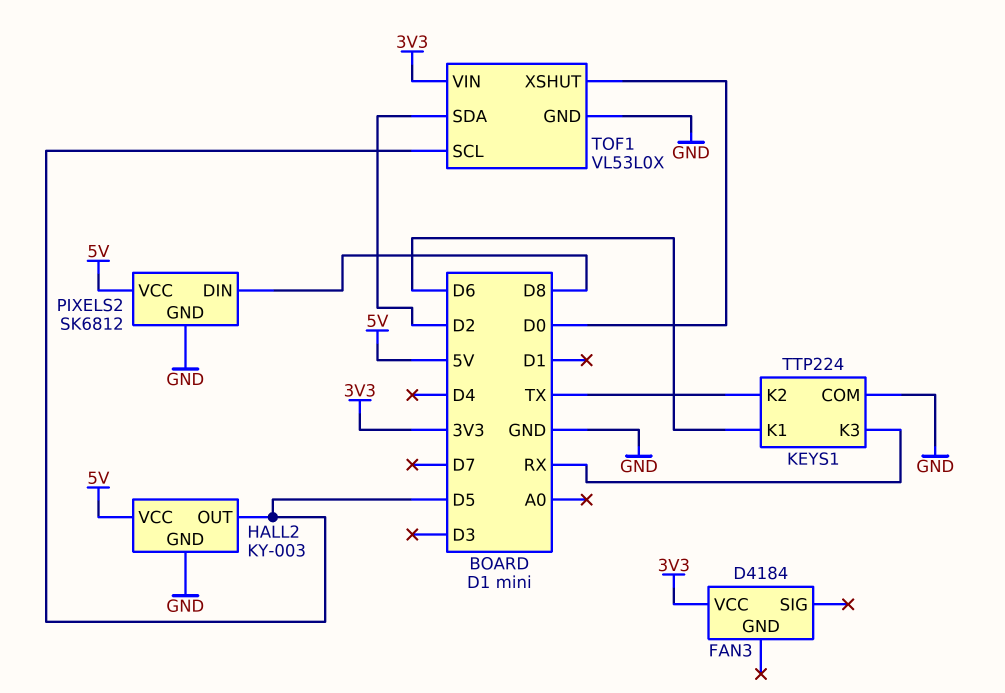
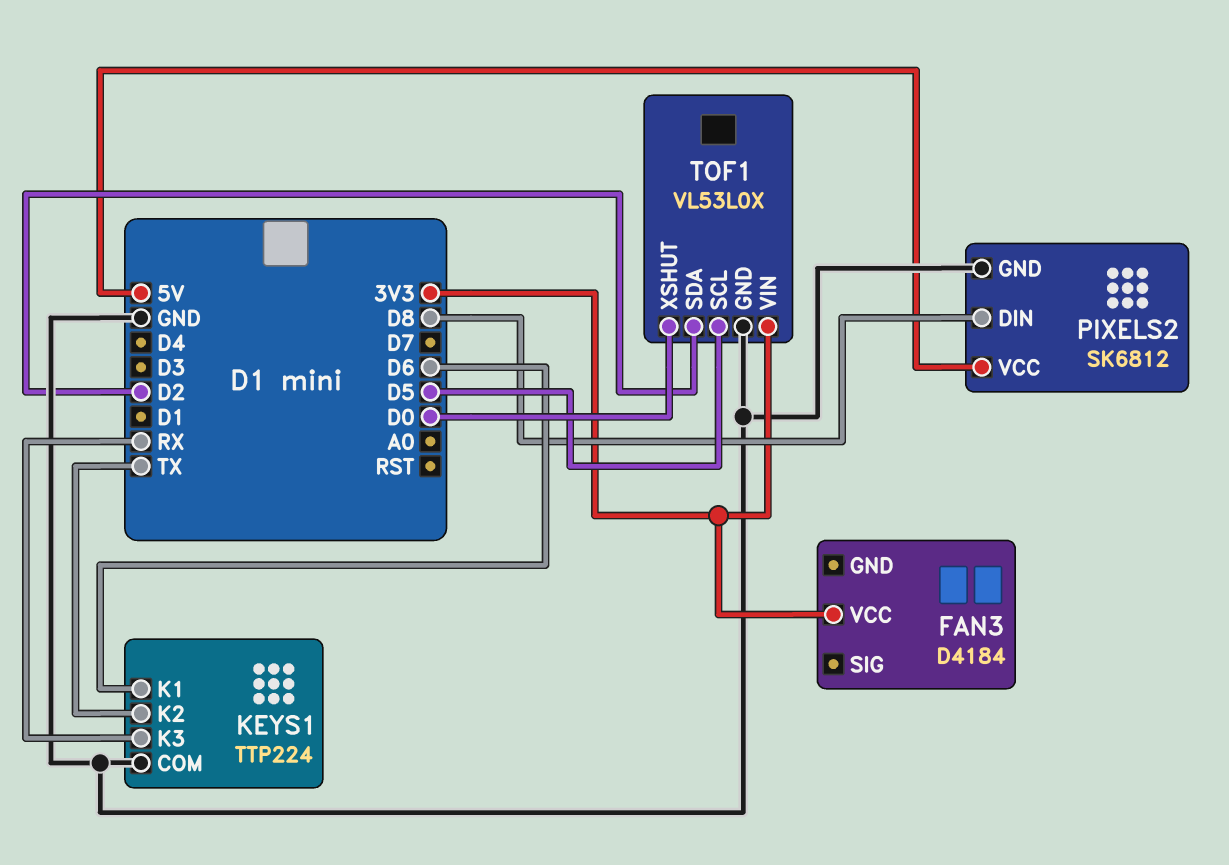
HALL2: KY-003 -> none
HALL2 pin GND: GND -> none
HALL2 pin OUT: D5 -> none
HALL2 pin VCC: 5V -> none

